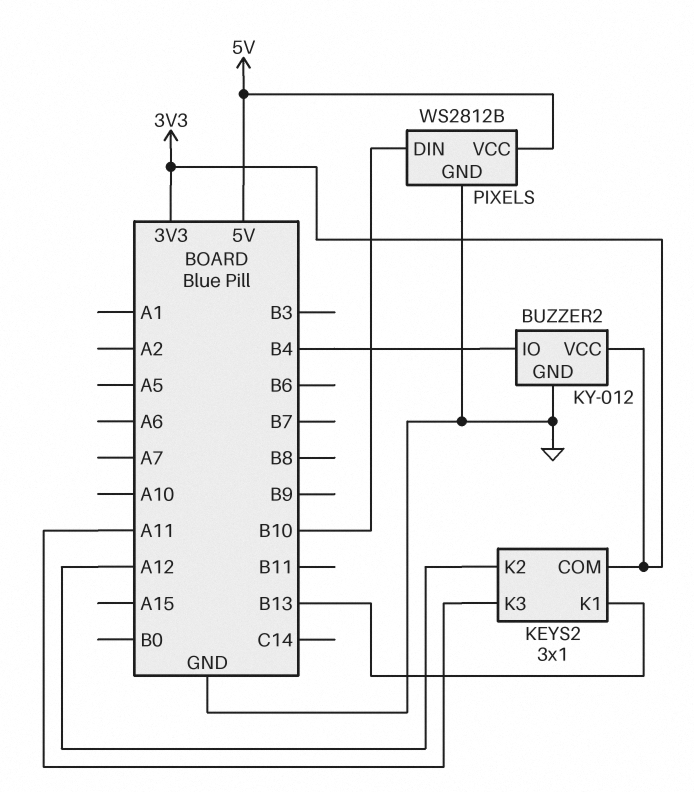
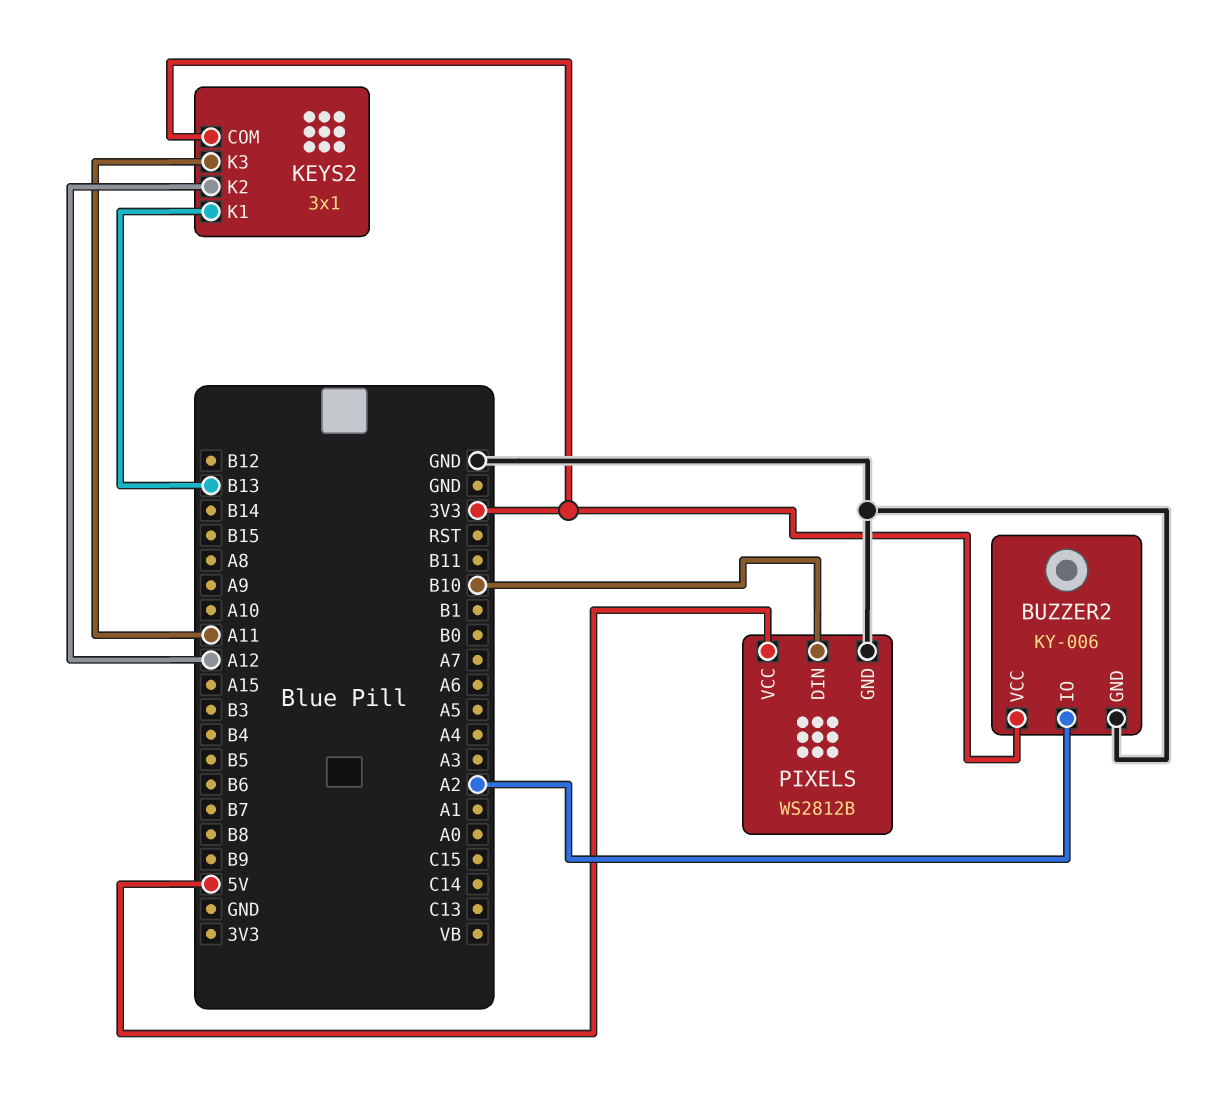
BUZZER2: KY-012 -> KY-006
BUZZER2 pin IO: B4 -> A2

